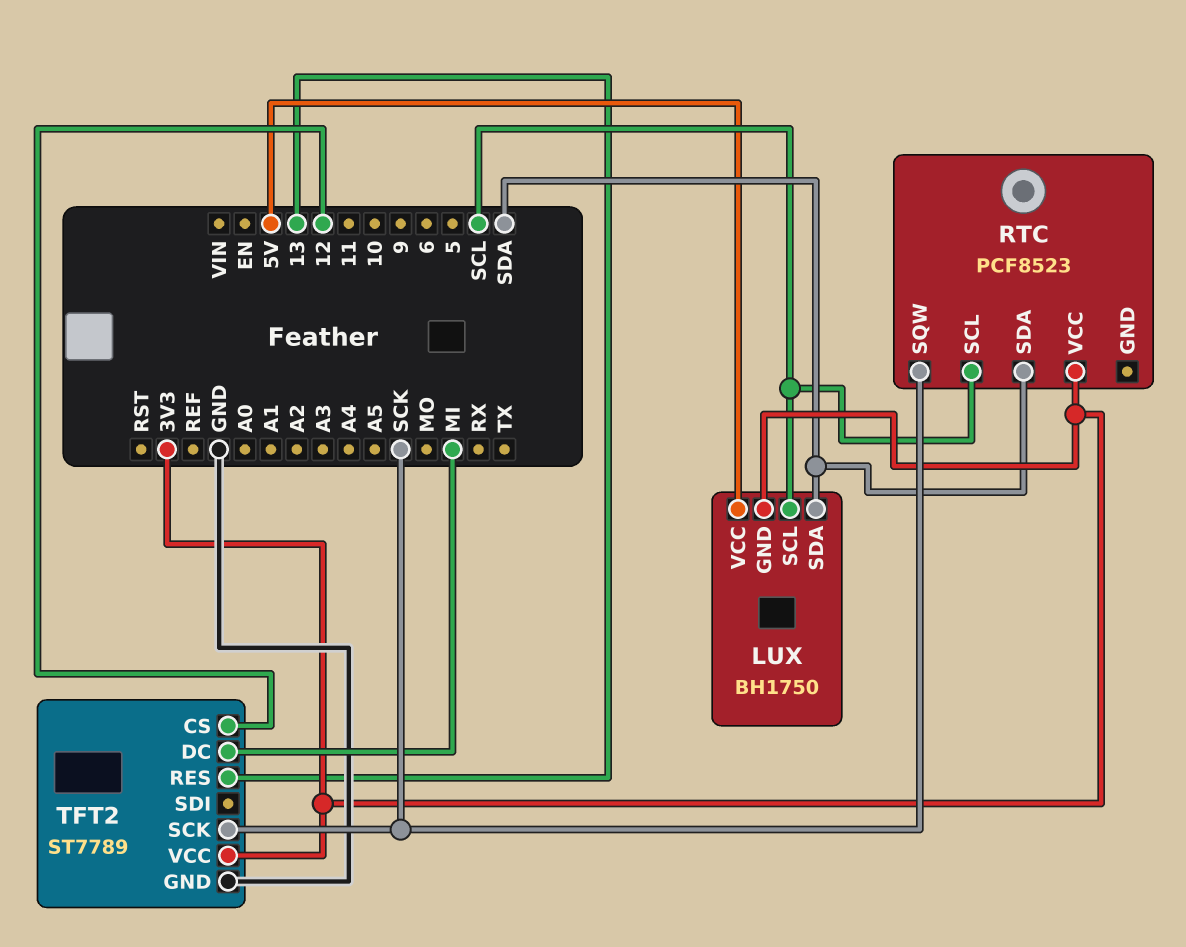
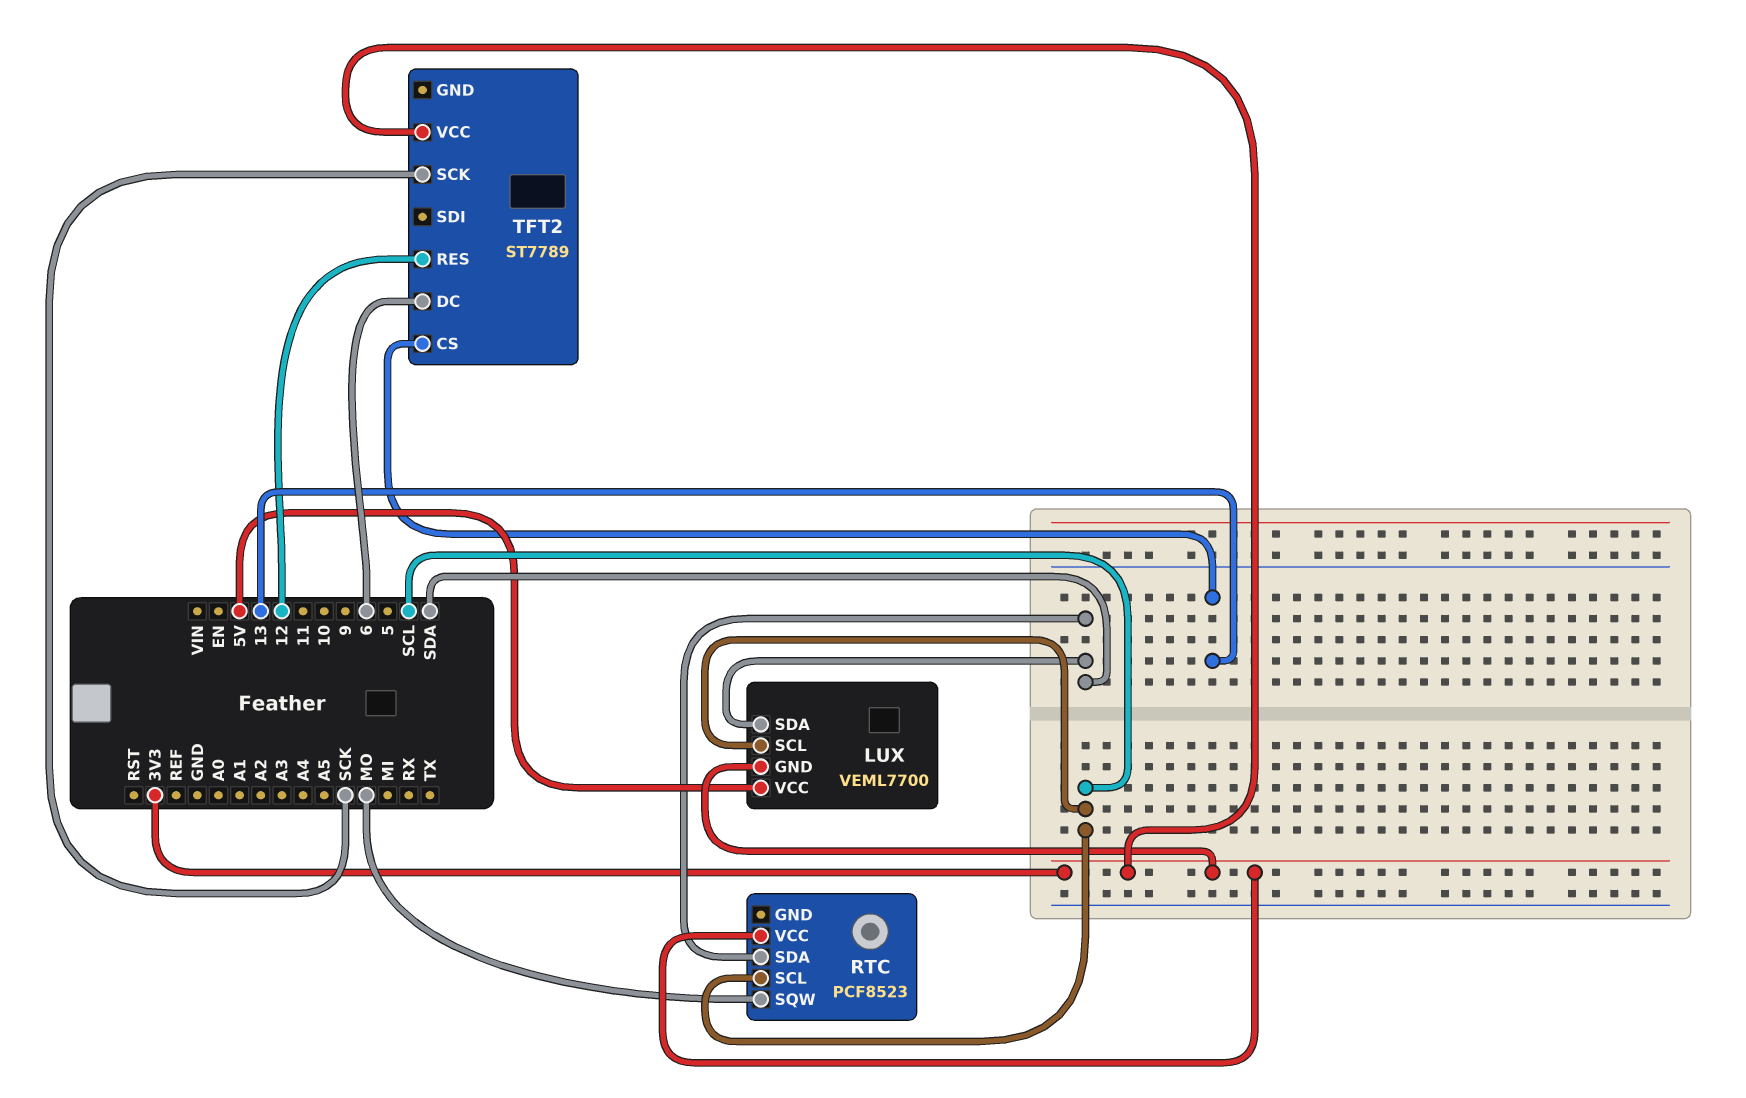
LUX: BH1750 -> VEML7700
RTC pin SQW: SCK -> MO
TFT2 pin CS: 12 -> 13
TFT2 pin DC: MI -> 6
TFT2 pin GND: GND -> none
TFT2 pin RES: 13 -> 12

